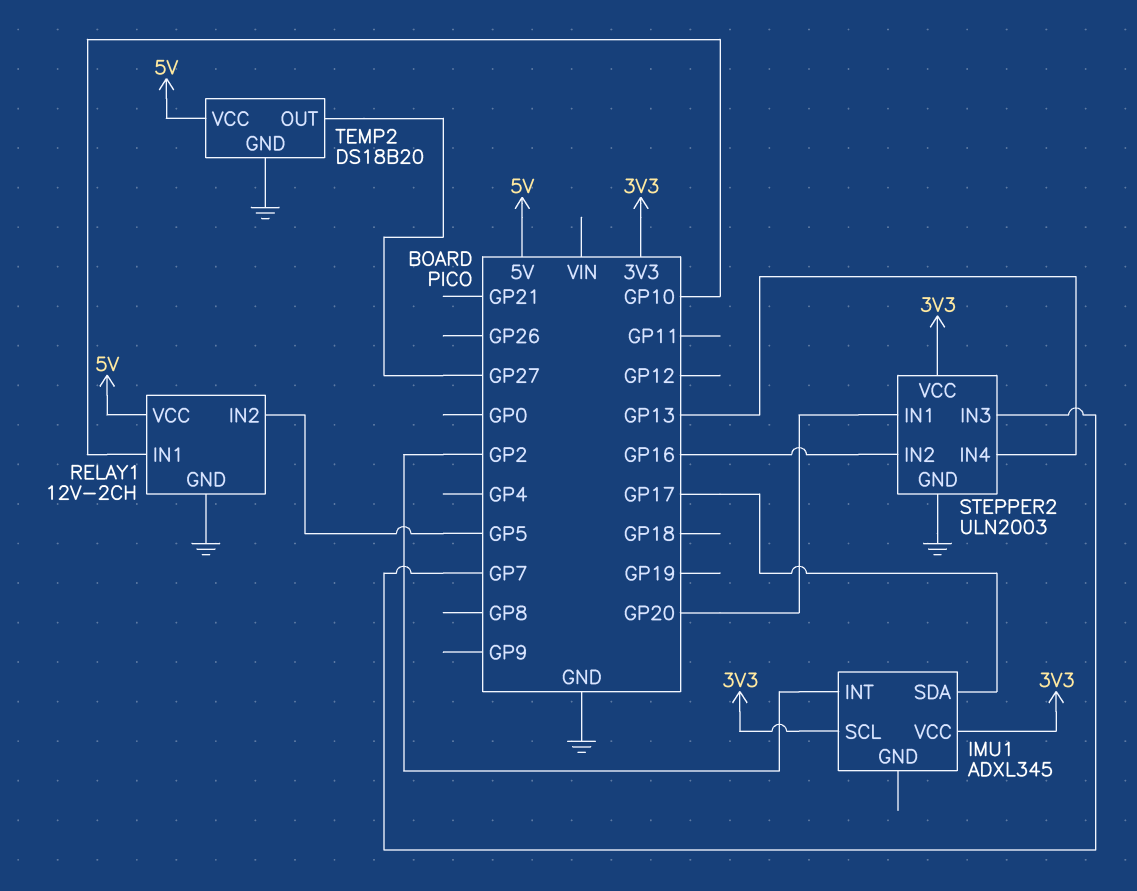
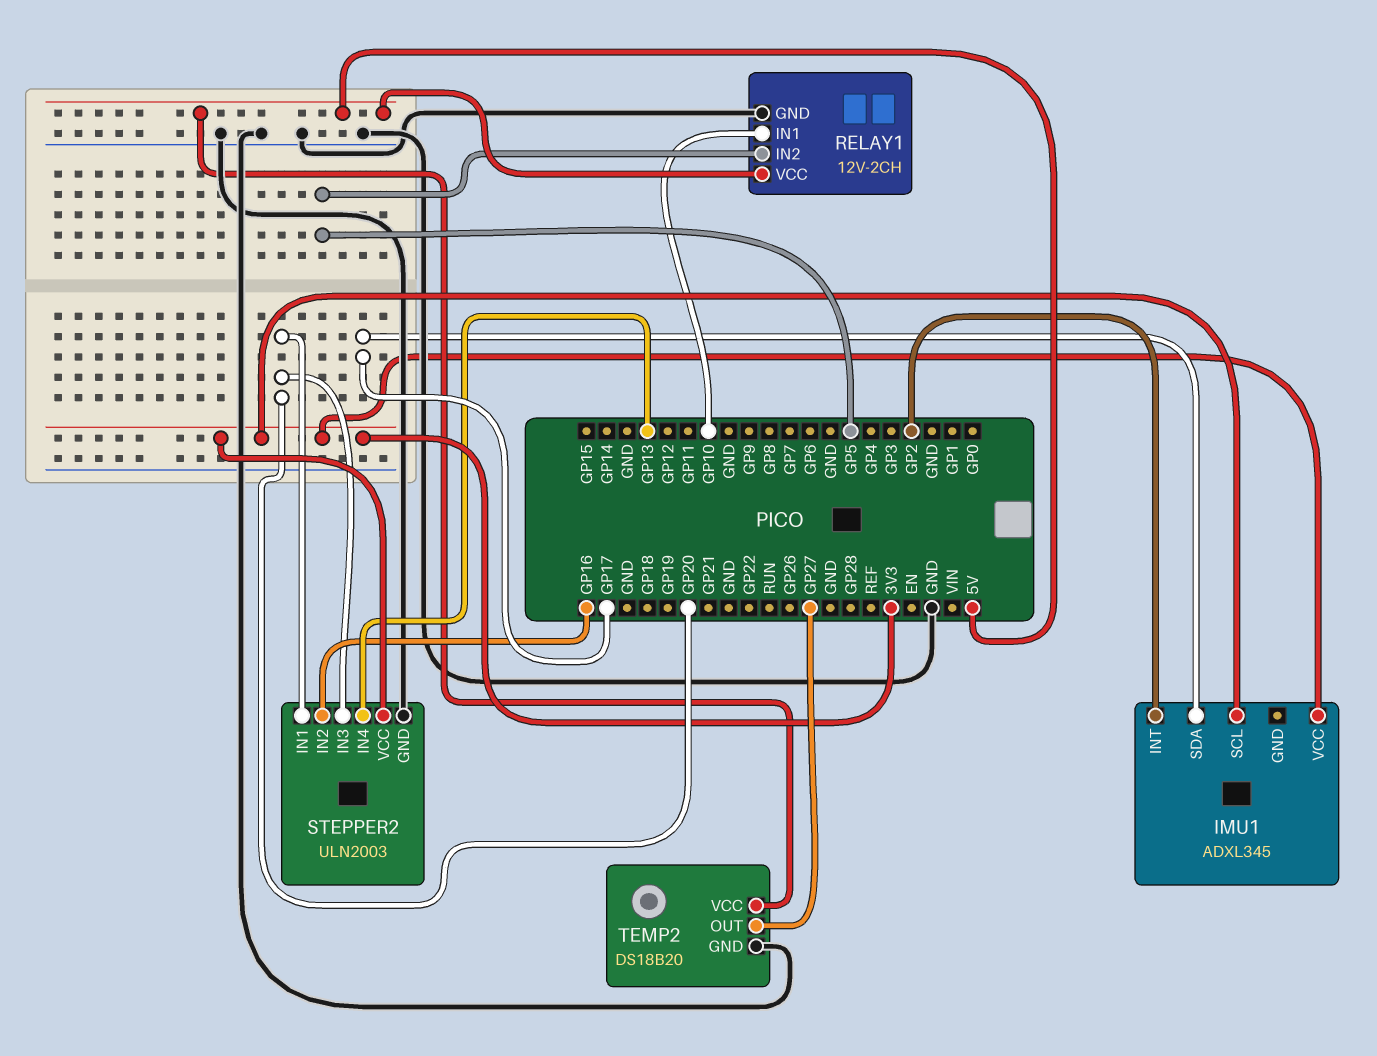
STEPPER2 pin IN3: GP7 -> GP20

